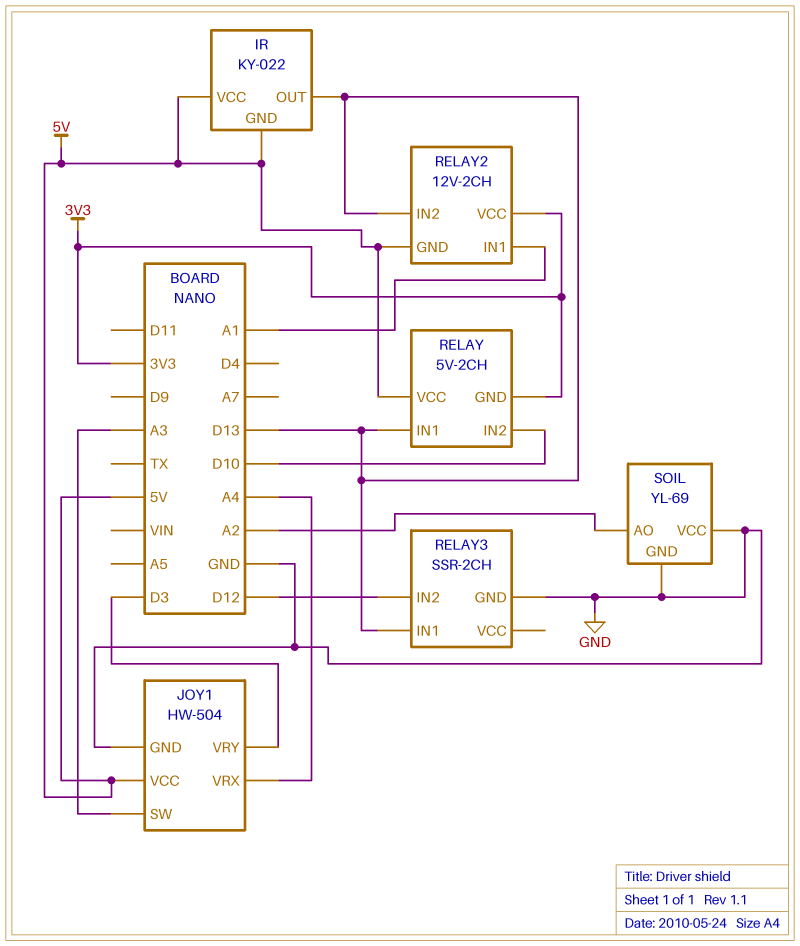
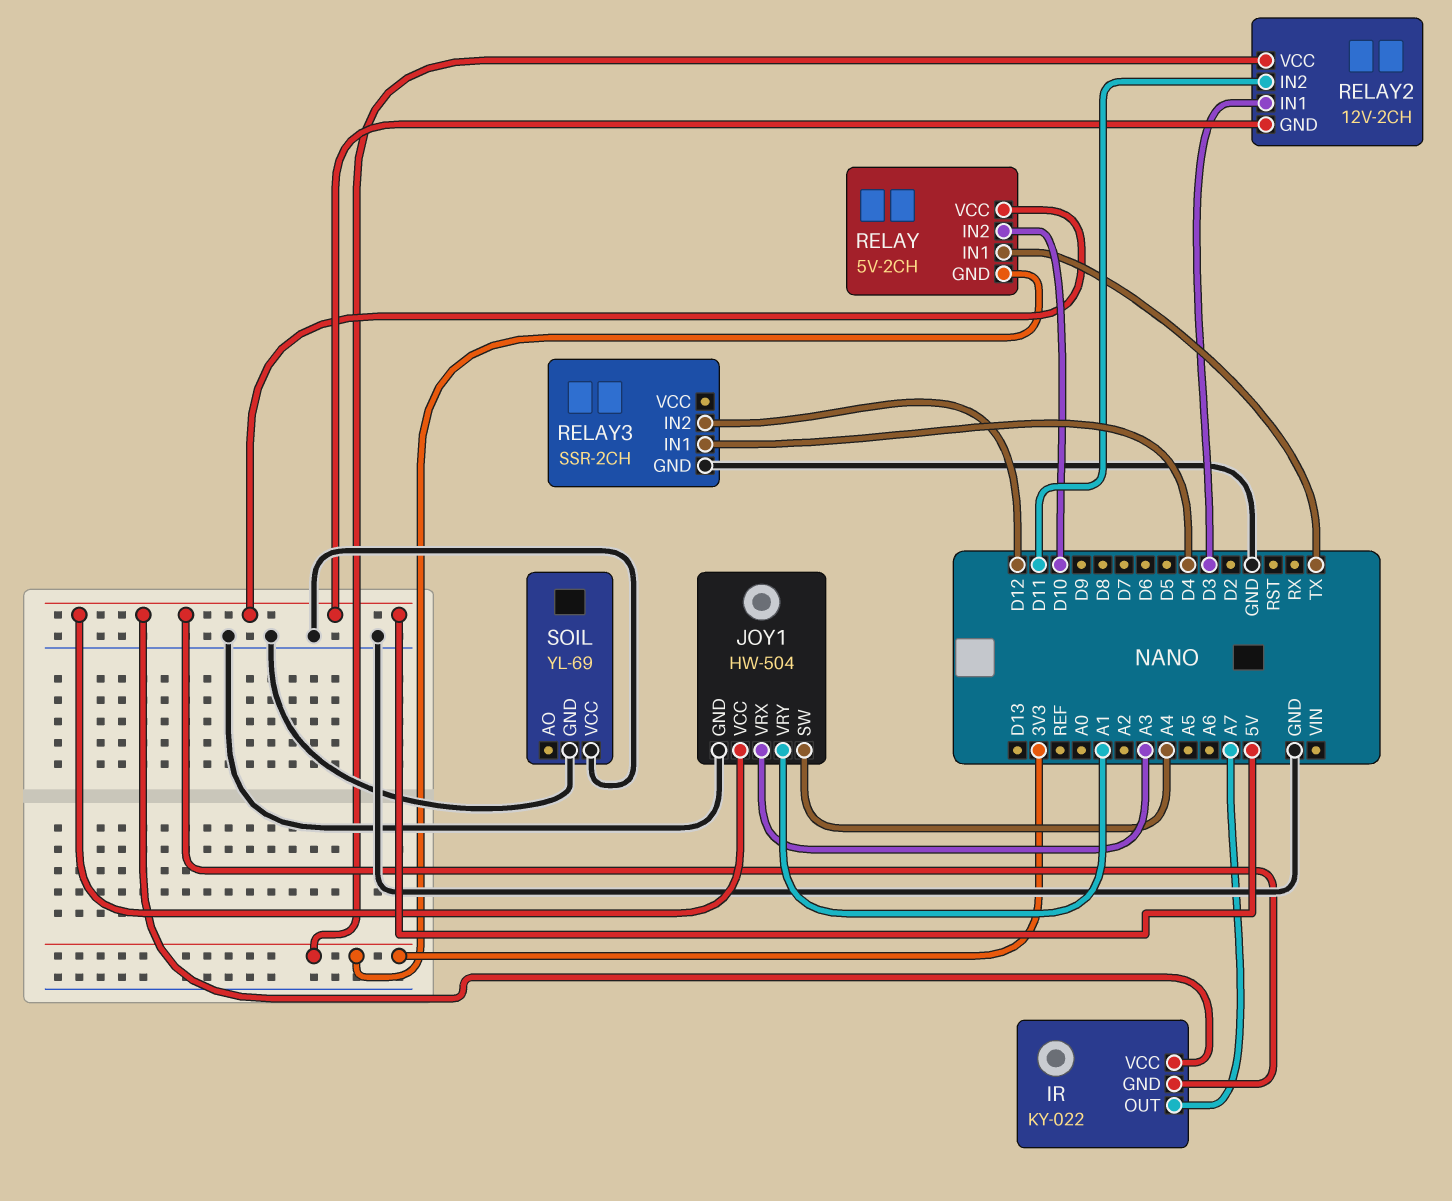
IR pin OUT: D13 -> A7
JOY1 pin SW: A3 -> A4
JOY1 pin VRX: A4 -> A3
JOY1 pin VRY: D3 -> A1
RELAY pin IN1: D13 -> TX
RELAY2 pin IN1: A1 -> D3
RELAY2 pin IN2: D13 -> D11
RELAY3 pin IN1: D13 -> D4
SOIL pin AO: A2 -> none

